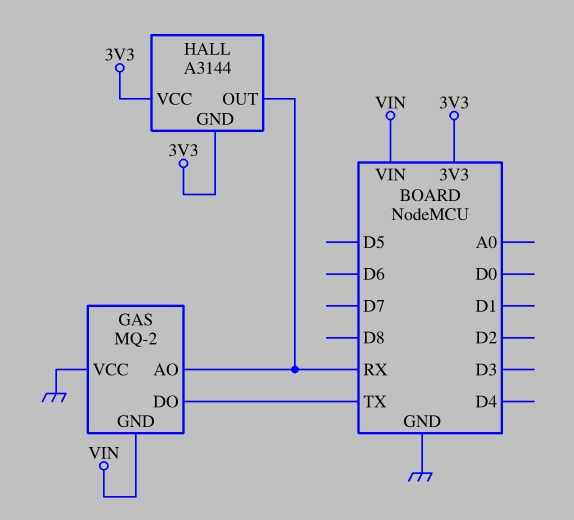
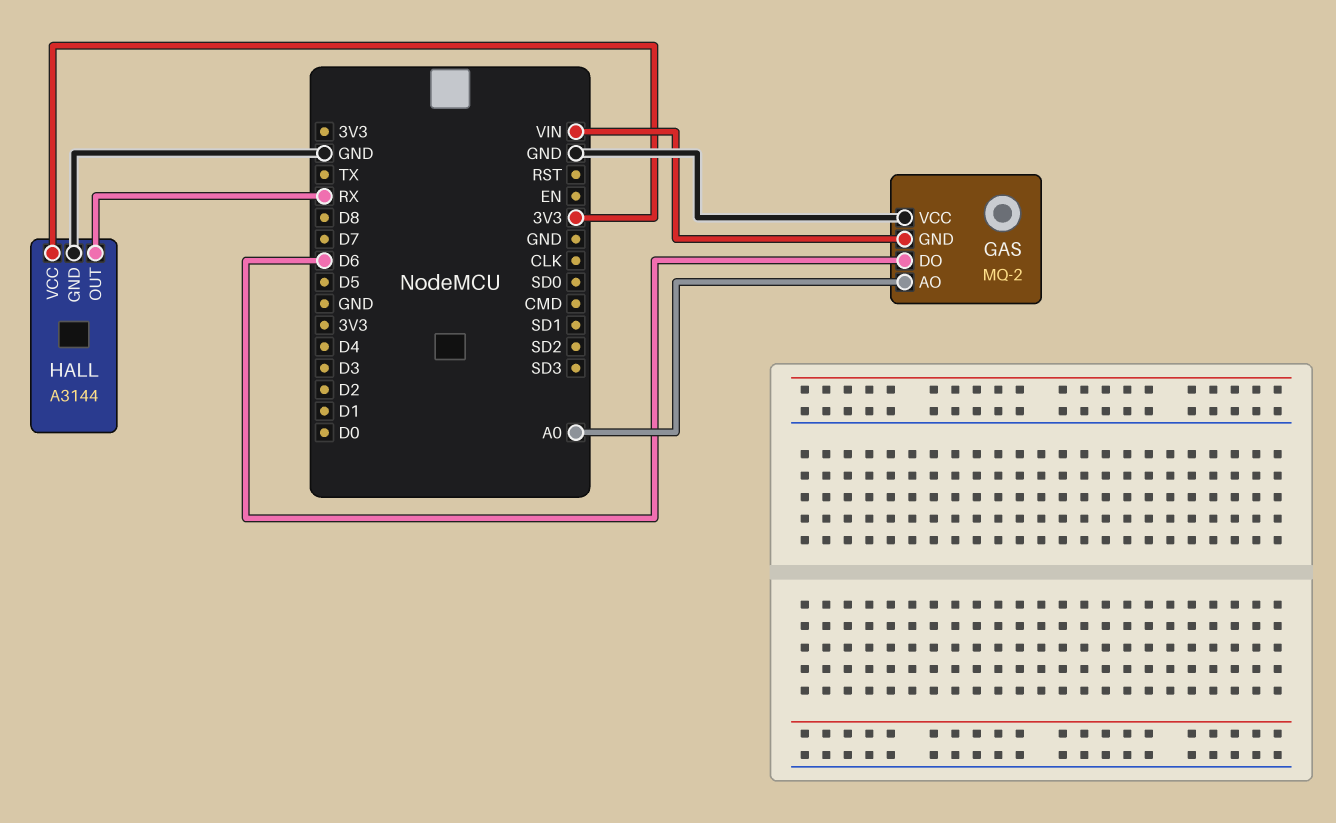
GAS pin AO: RX -> A0
GAS pin DO: TX -> D6
HALL pin GND: 3V3 -> GND

